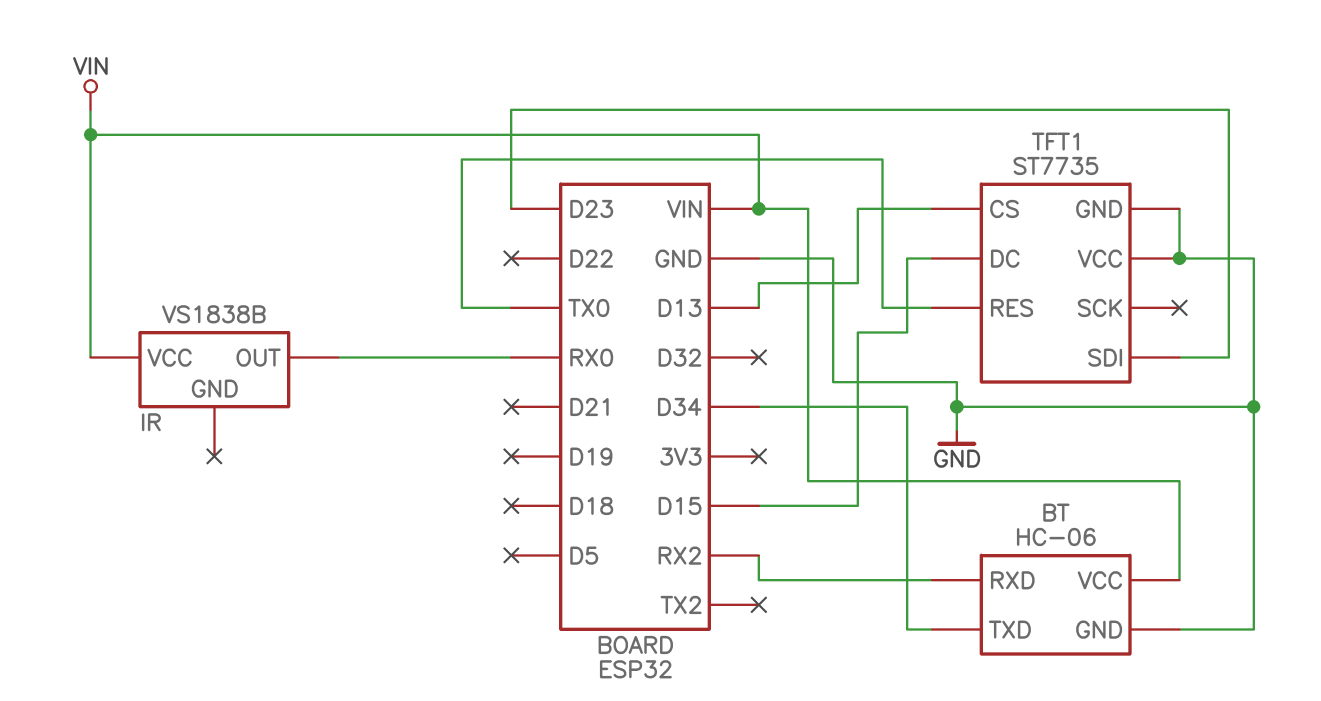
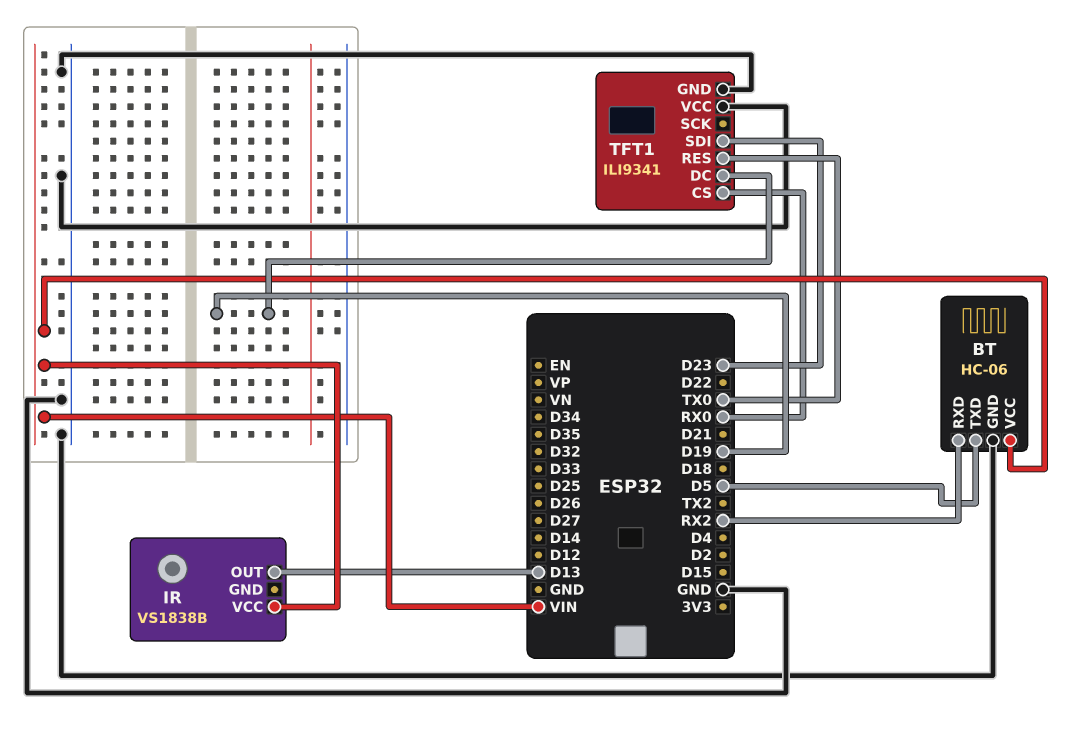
BT pin TXD: D34 -> D5
IR pin OUT: RX0 -> D13
TFT1: ST7735 -> ILI9341
TFT1 pin CS: D13 -> RX0
TFT1 pin DC: D15 -> D19

